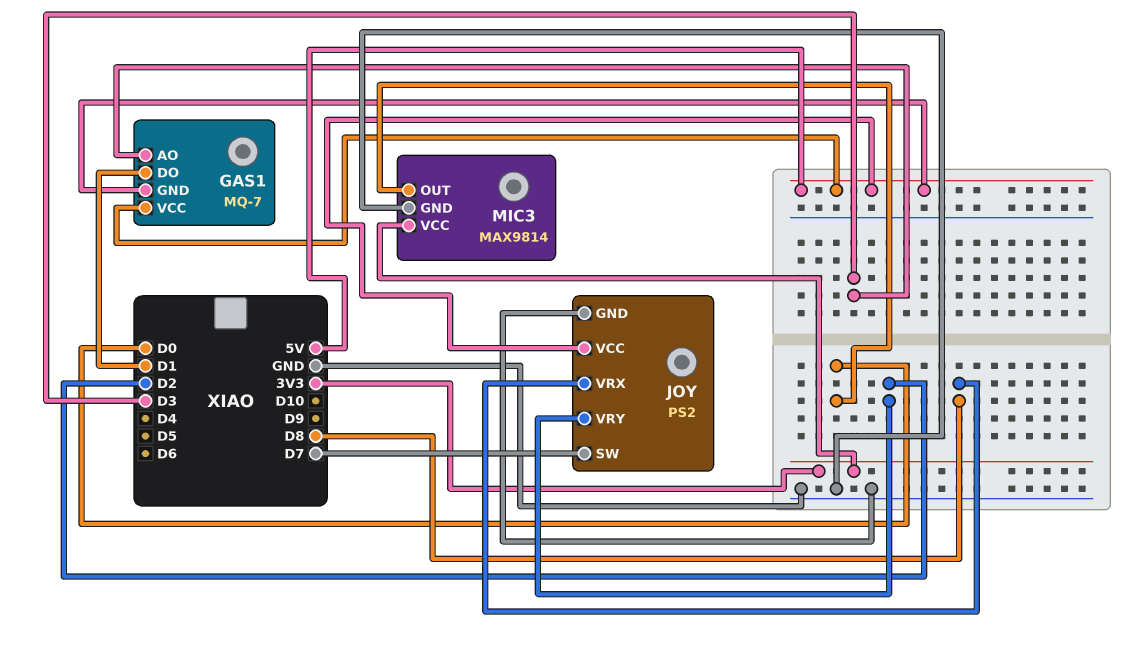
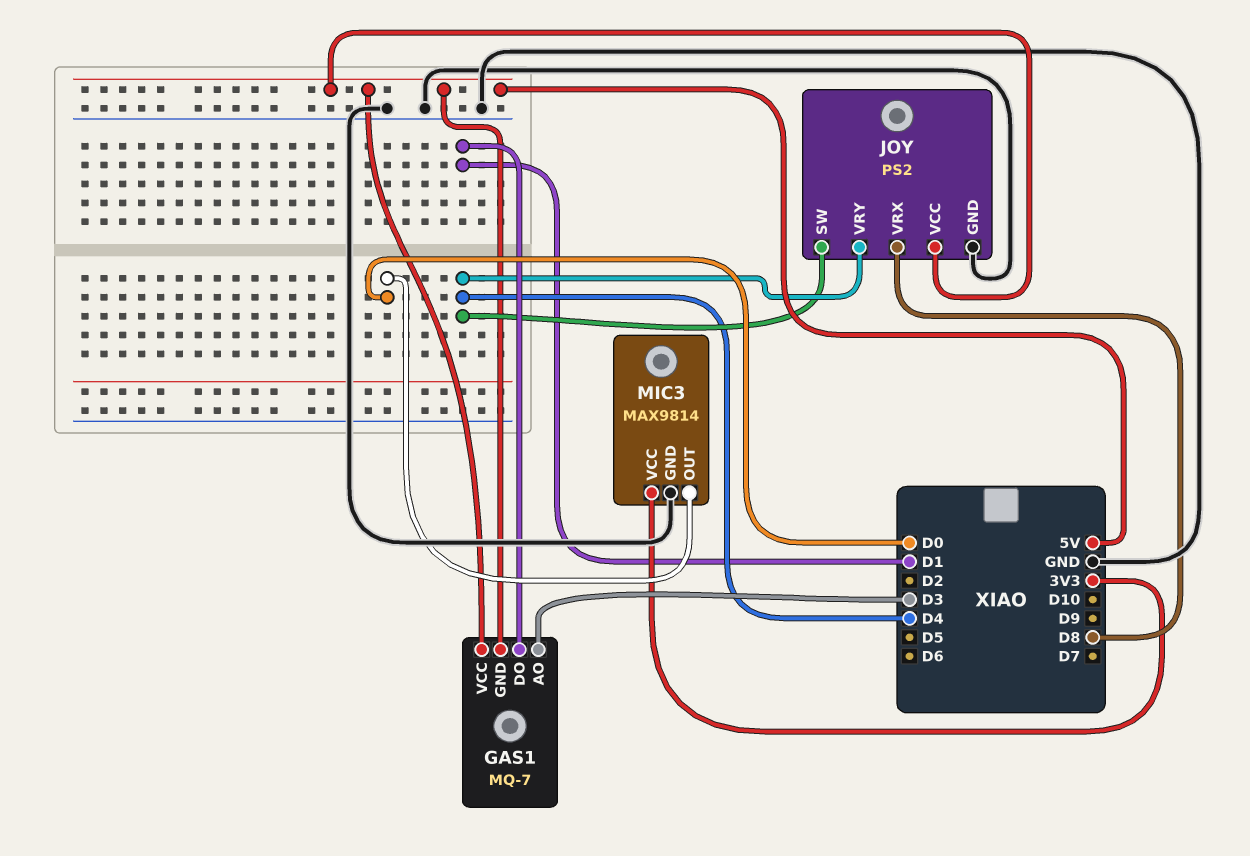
JOY pin SW: D7 -> D4
JOY pin VRY: D2 -> D4

